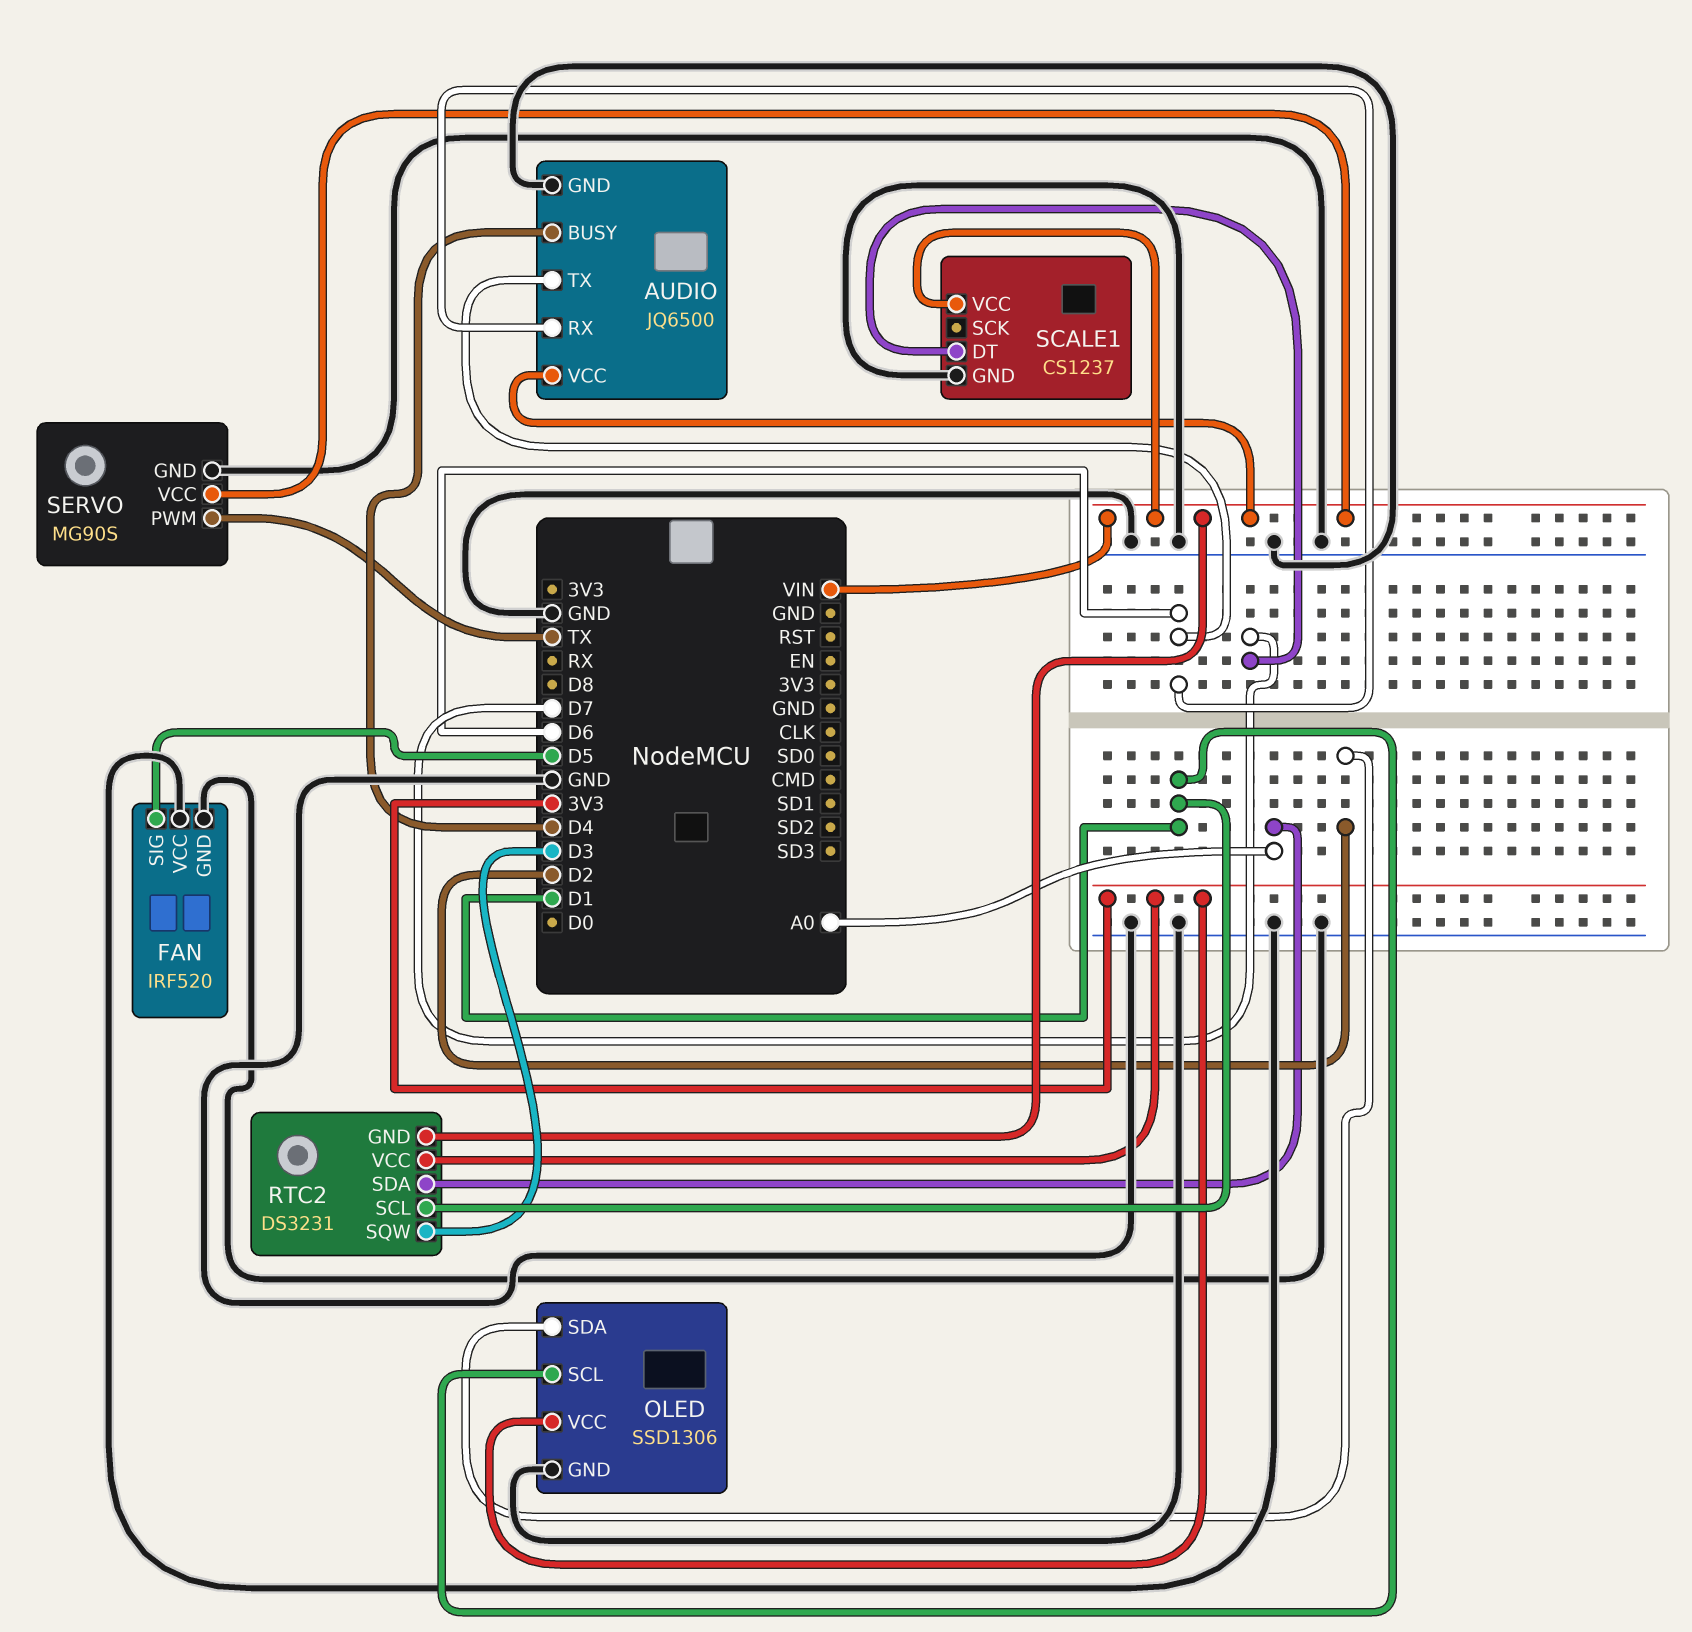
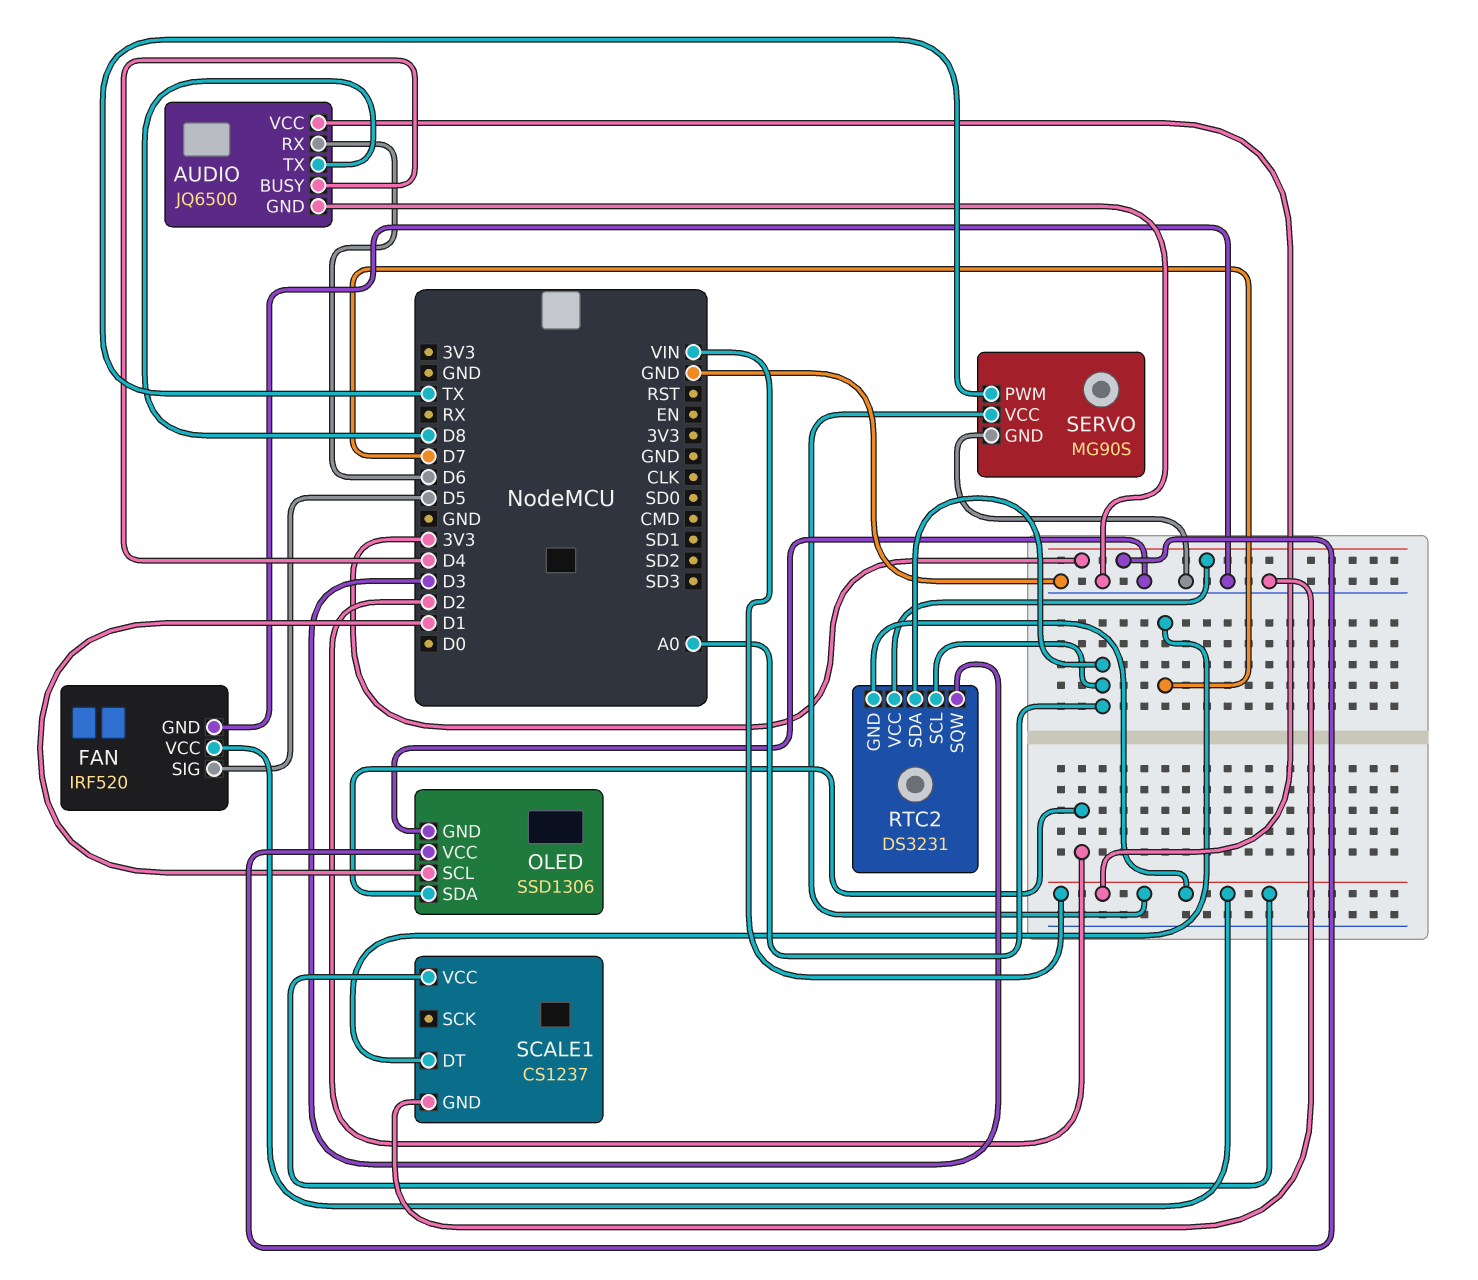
AUDIO pin TX: D6 -> D8
FAN pin VCC: GND -> VIN
RTC2 pin SCL: D1 -> A0

